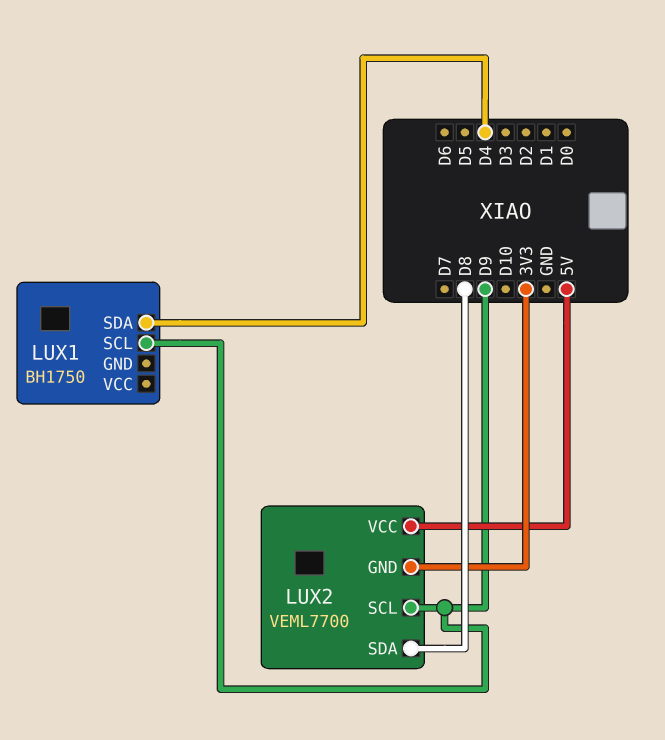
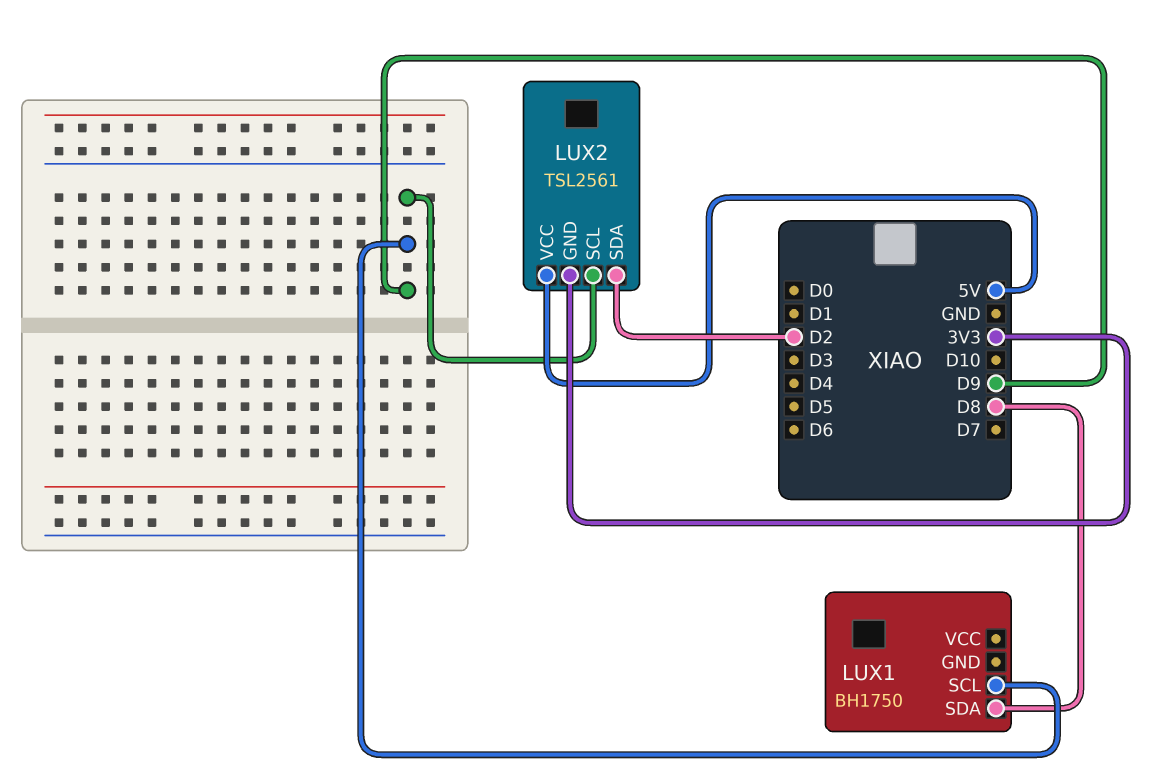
LUX1 pin SDA: D4 -> D8
LUX2: VEML7700 -> TSL2561
LUX2 pin SDA: D8 -> D2

